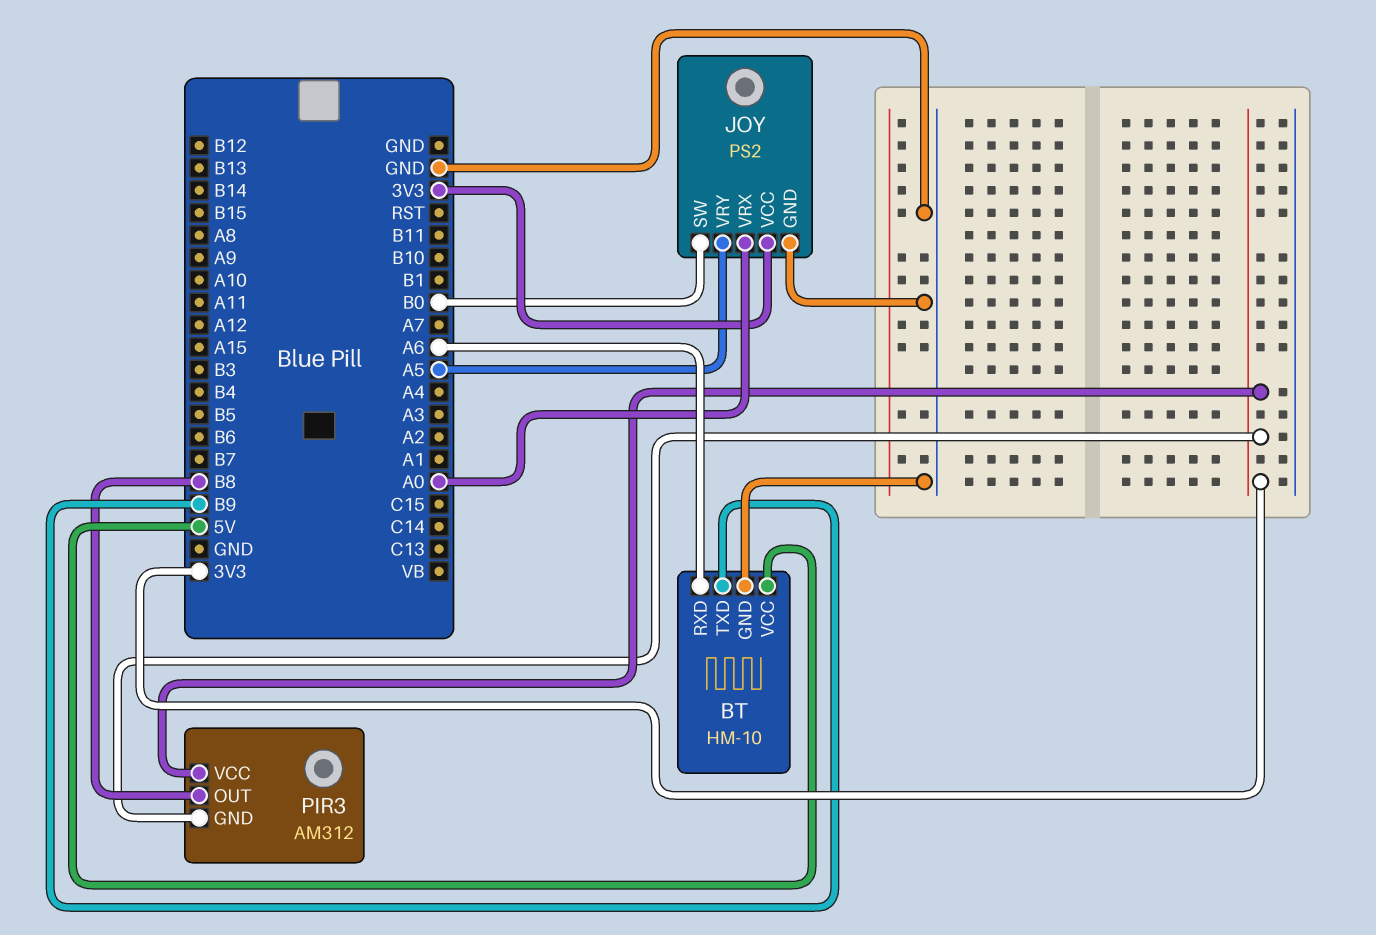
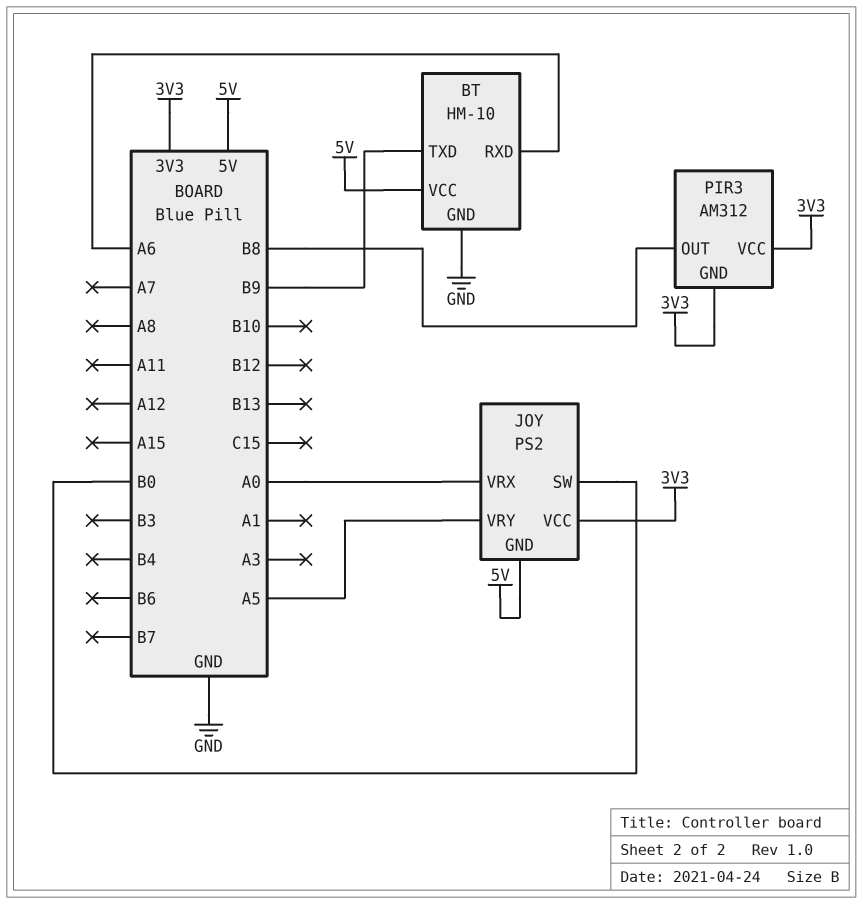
JOY pin GND: GND -> 5V

